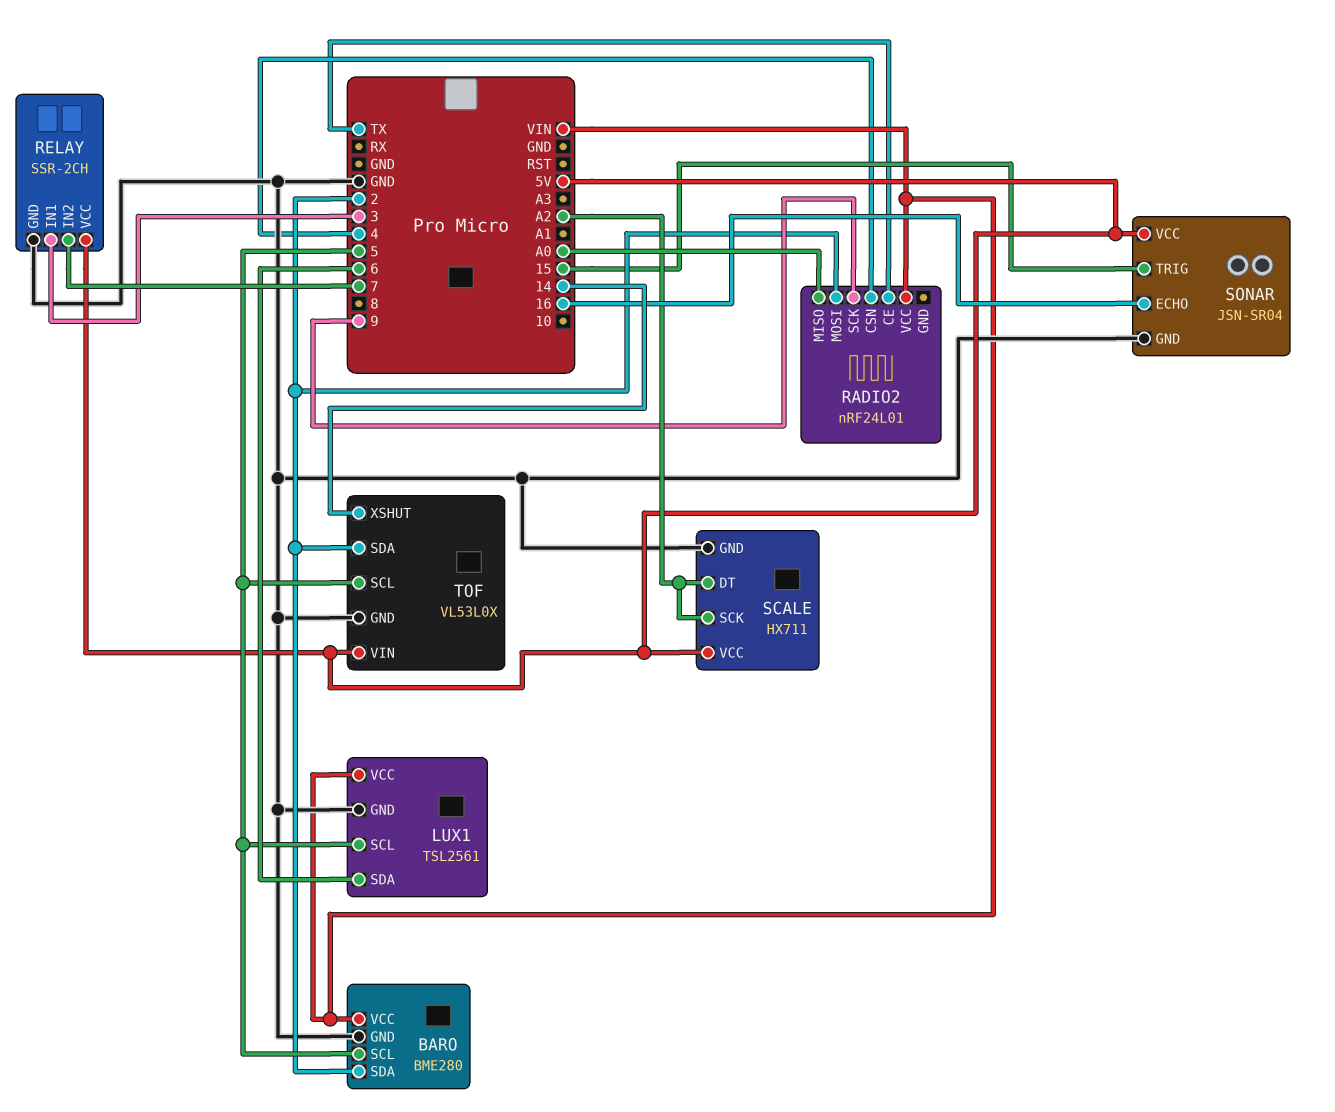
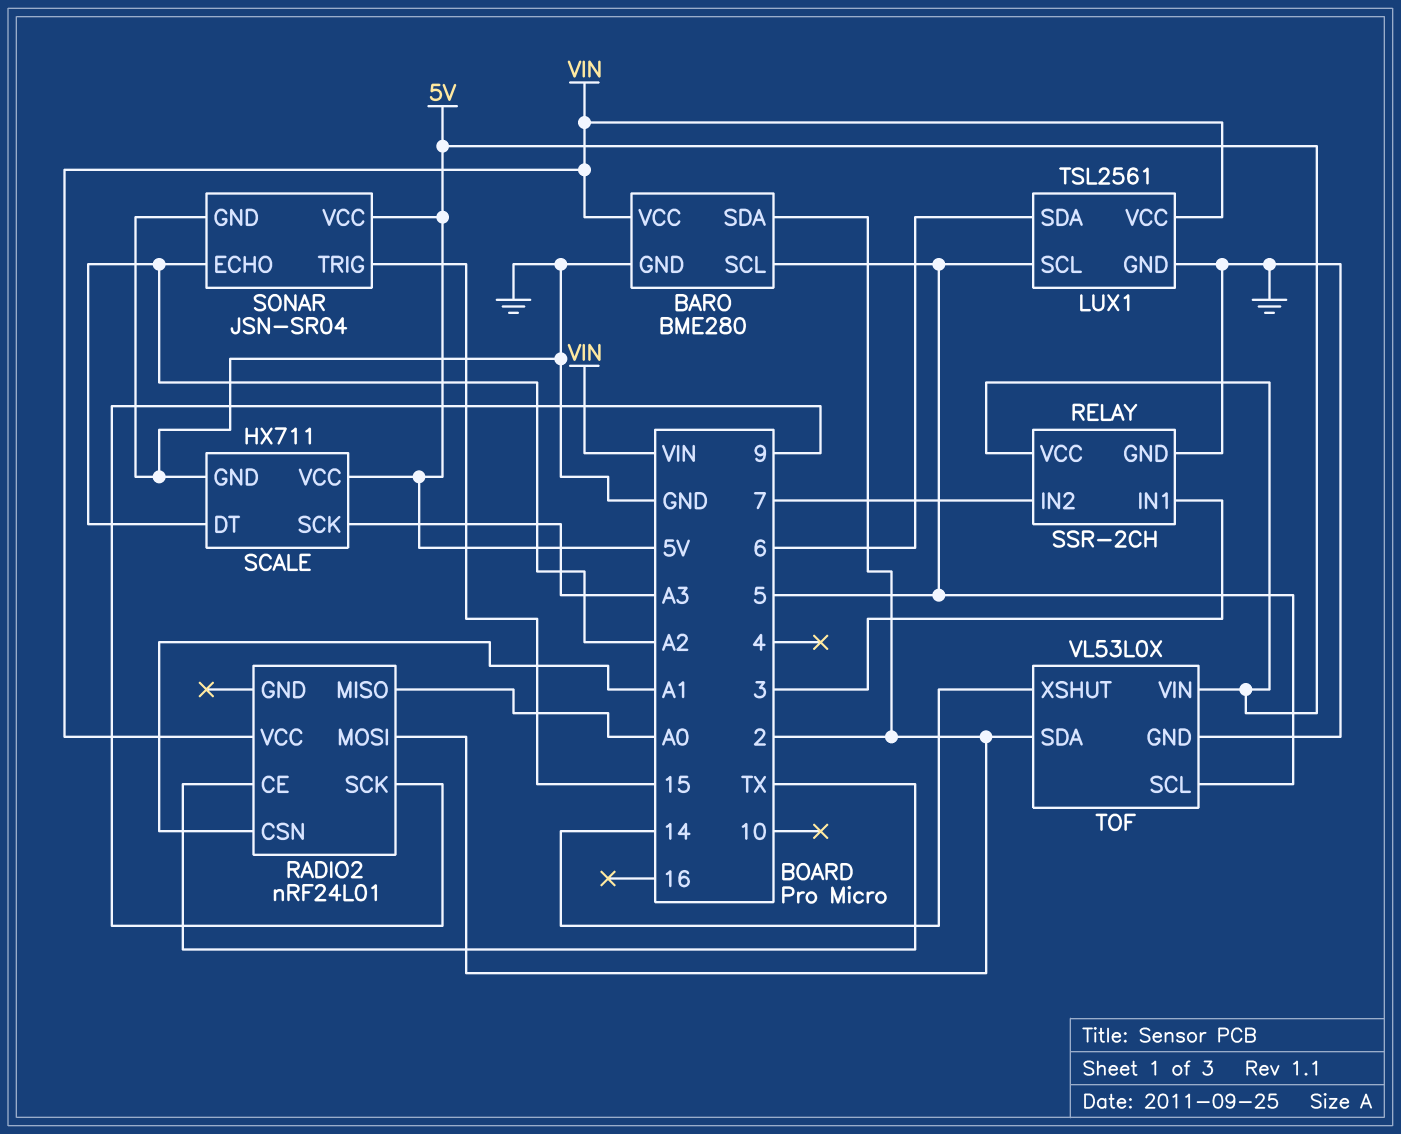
RADIO2 pin CSN: 4 -> A1
SCALE pin SCK: A2 -> A3
SONAR pin ECHO: 16 -> A2

